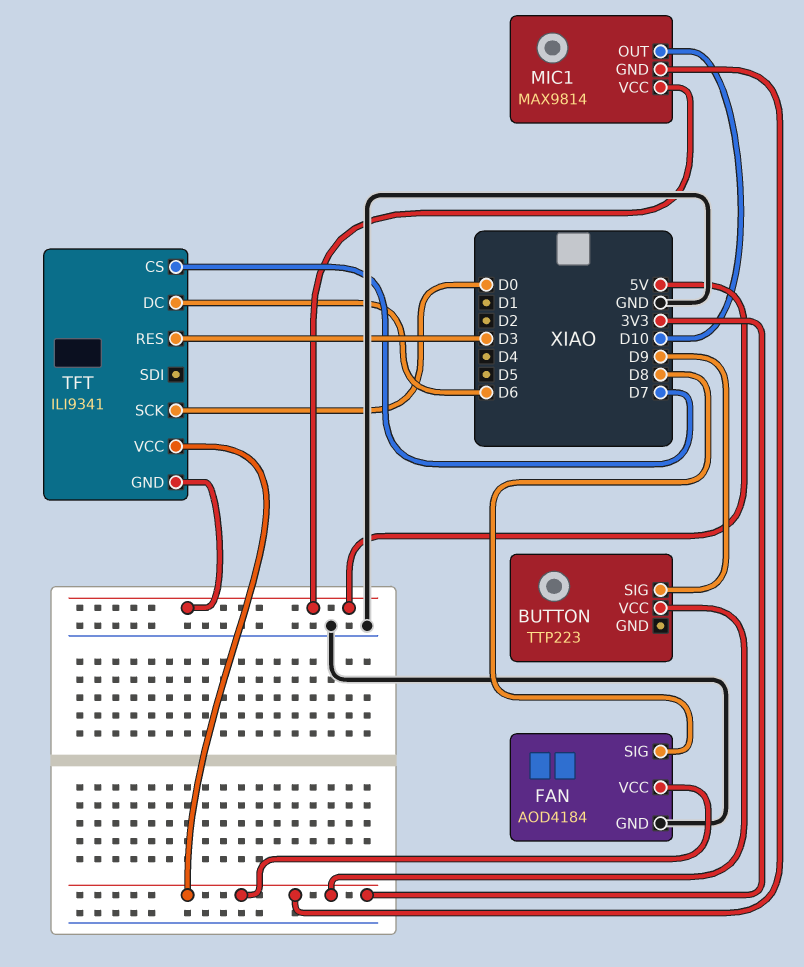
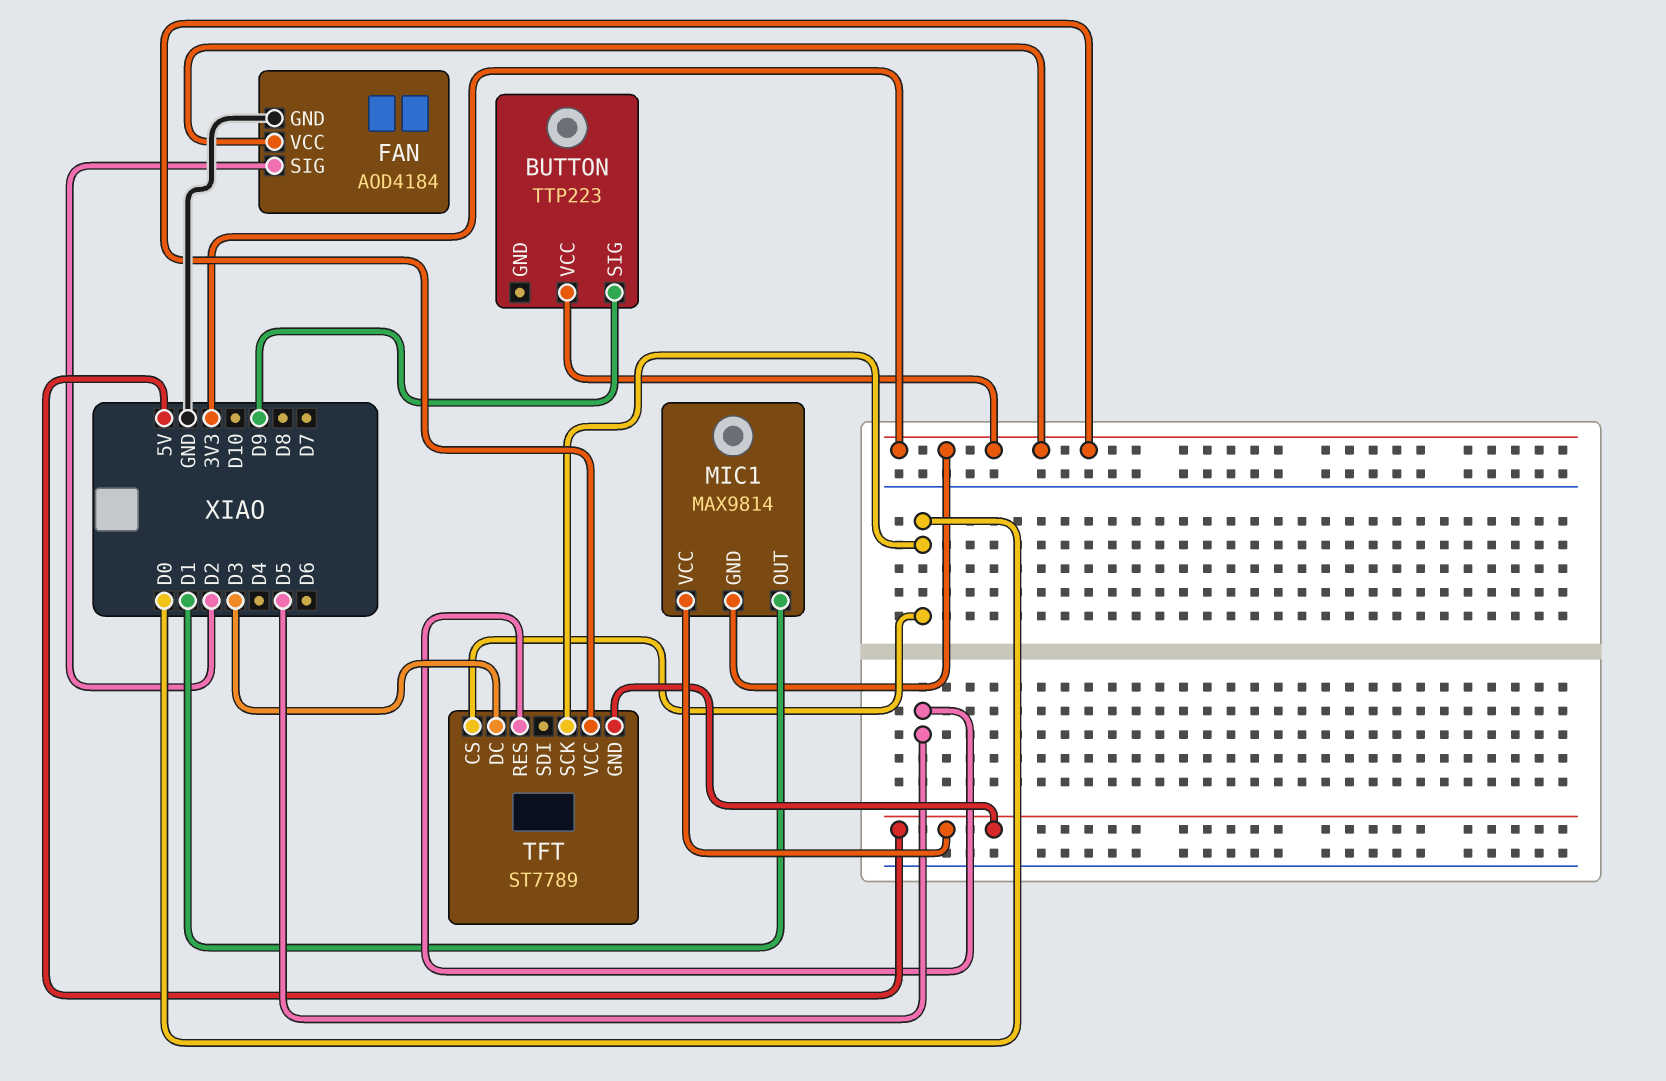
FAN pin SIG: D8 -> D2
MIC1 pin OUT: D10 -> D1
TFT: ILI9341 -> ST7789
TFT pin CS: D7 -> D0
TFT pin DC: D6 -> D3
TFT pin RES: D3 -> D5

